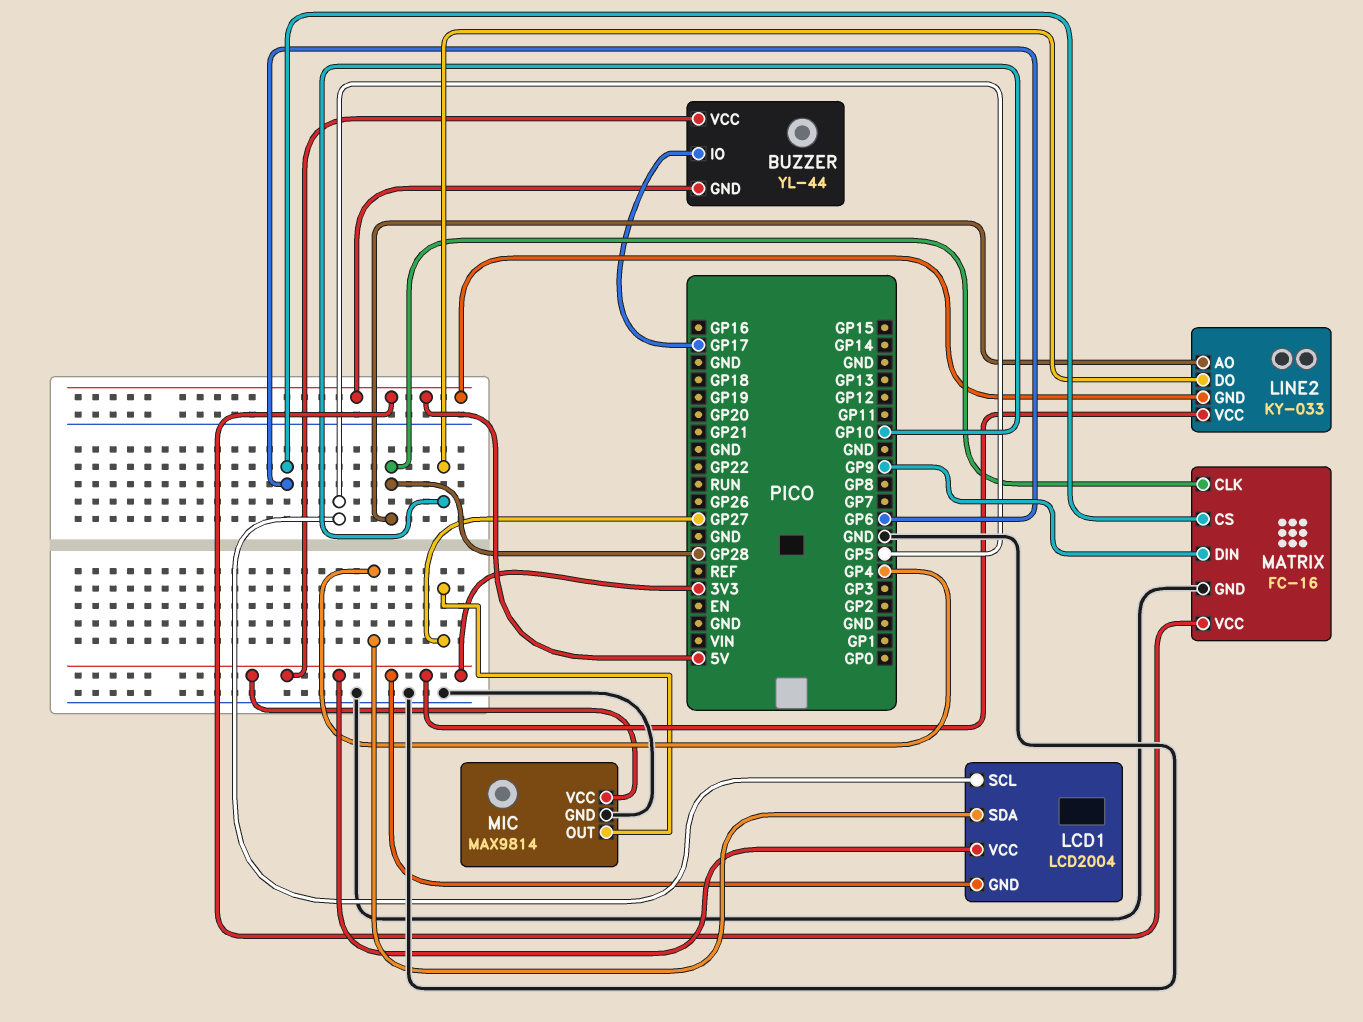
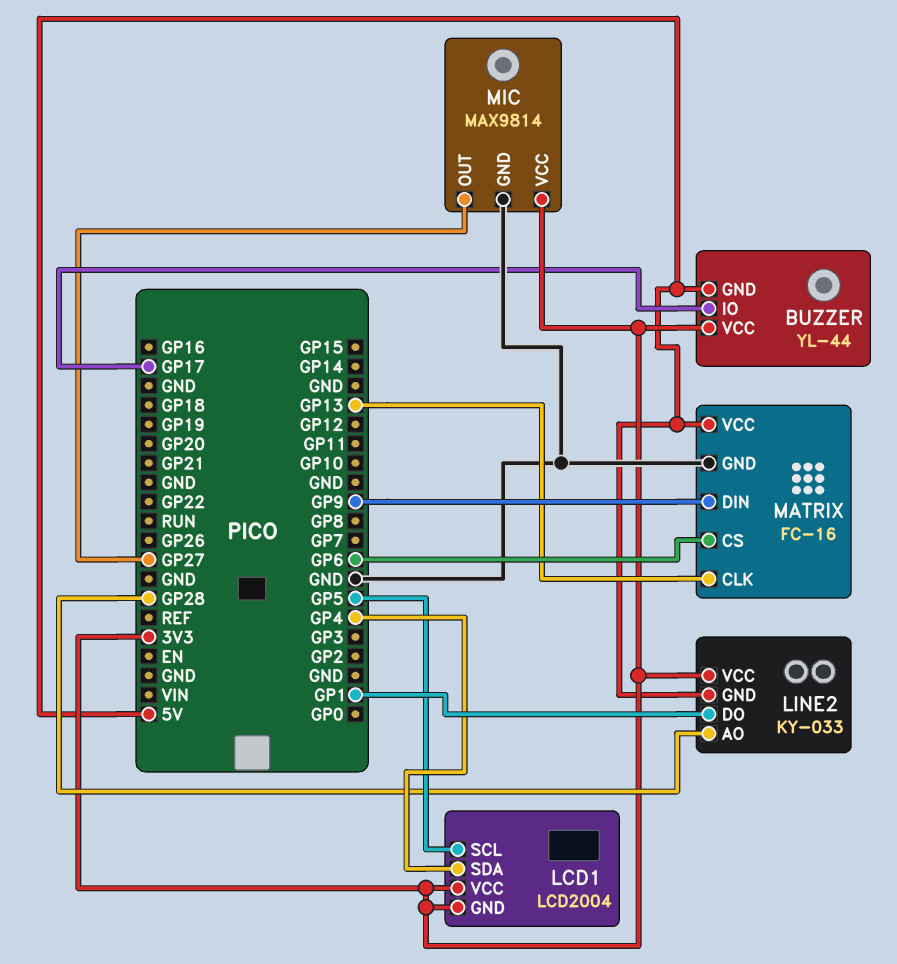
LINE2 pin DO: GP10 -> GP1
MATRIX pin CLK: GP28 -> GP13

